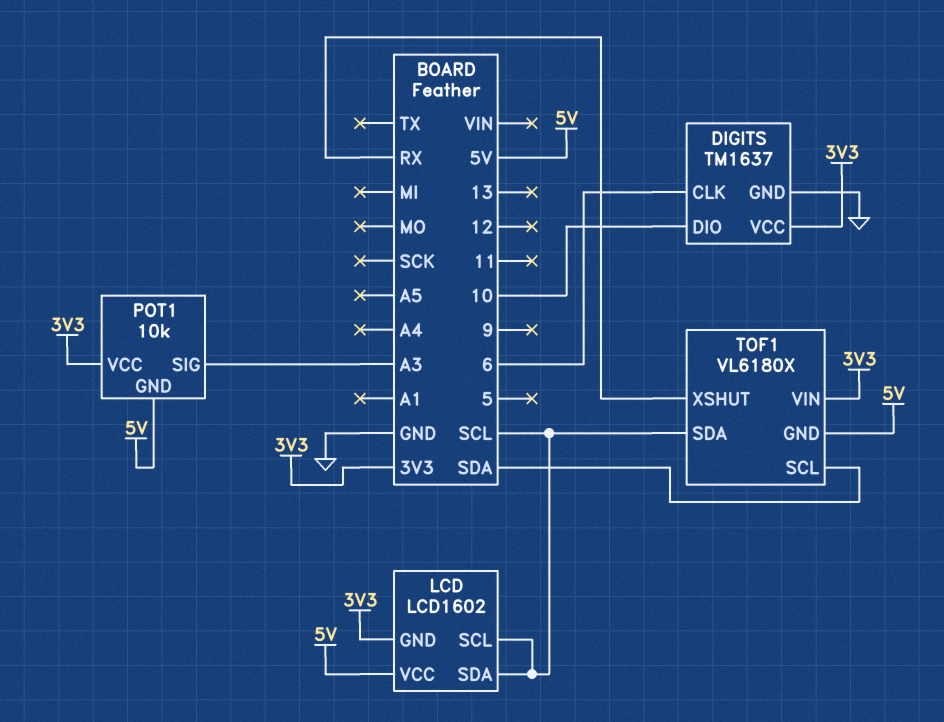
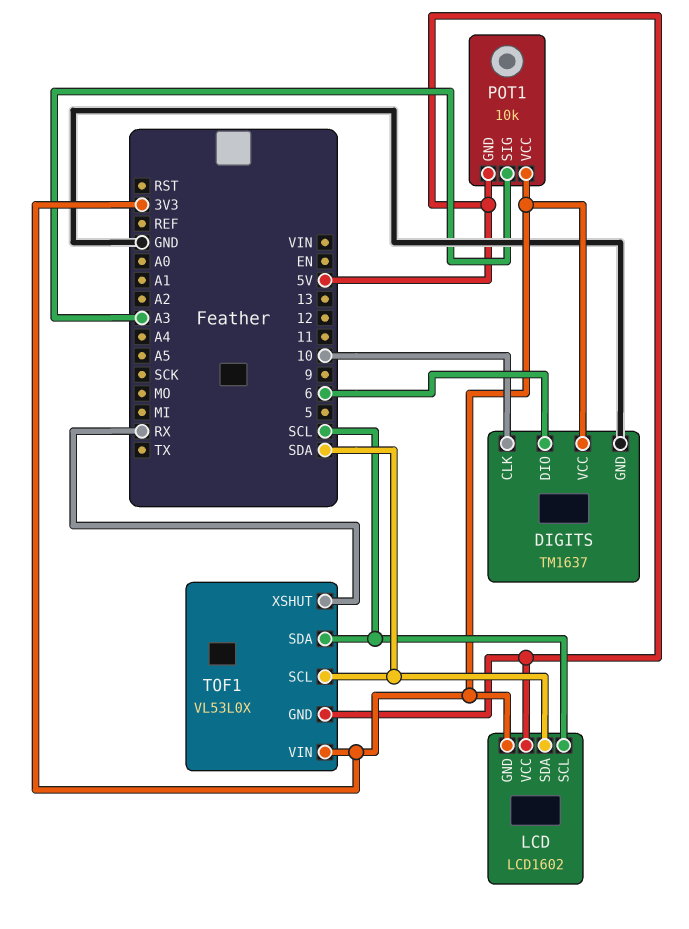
DIGITS pin CLK: 6 -> 10
DIGITS pin DIO: 10 -> 6
LCD pin SDA: SCL -> SDA
TOF1: VL6180X -> VL53L0X

